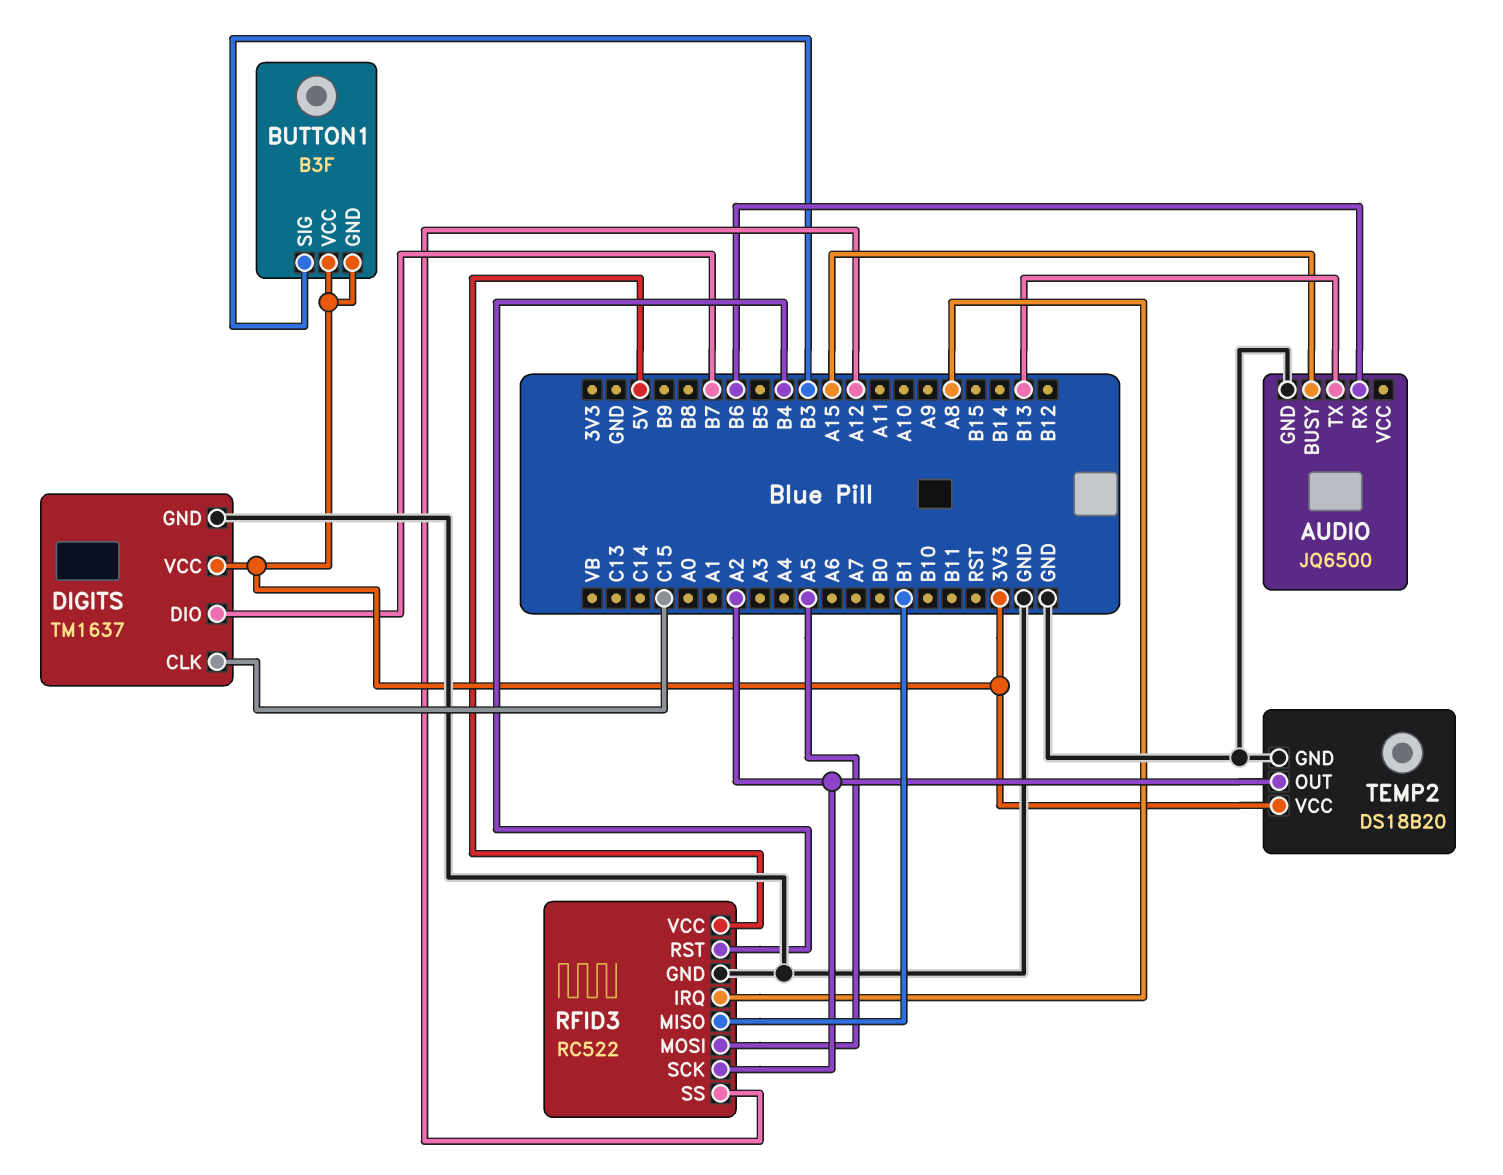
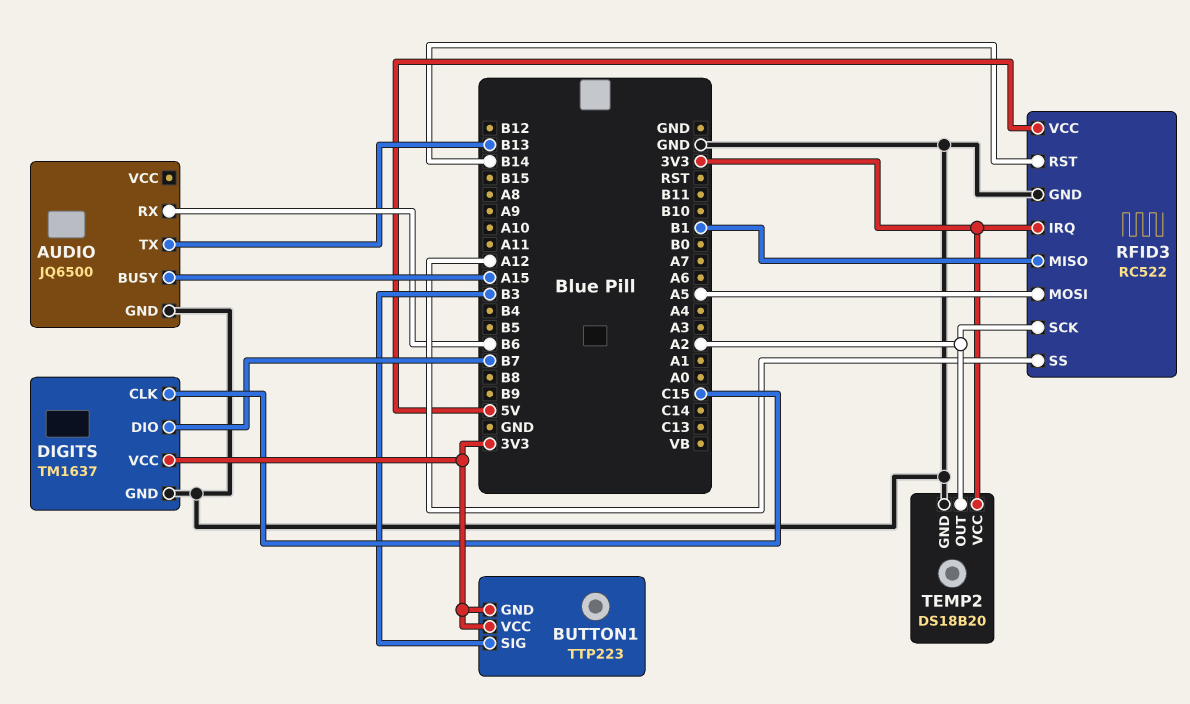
BUTTON1: B3F -> TTP223
RFID3 pin IRQ: A8 -> 3V3
RFID3 pin RST: B4 -> B14

